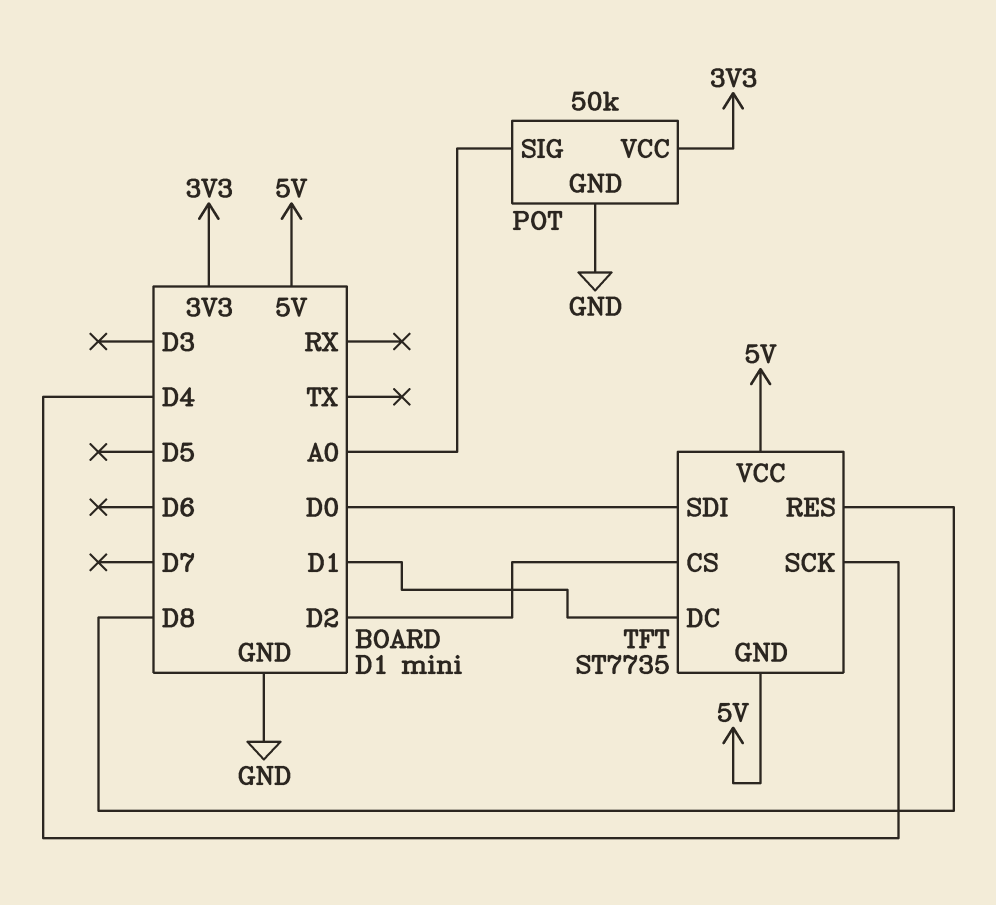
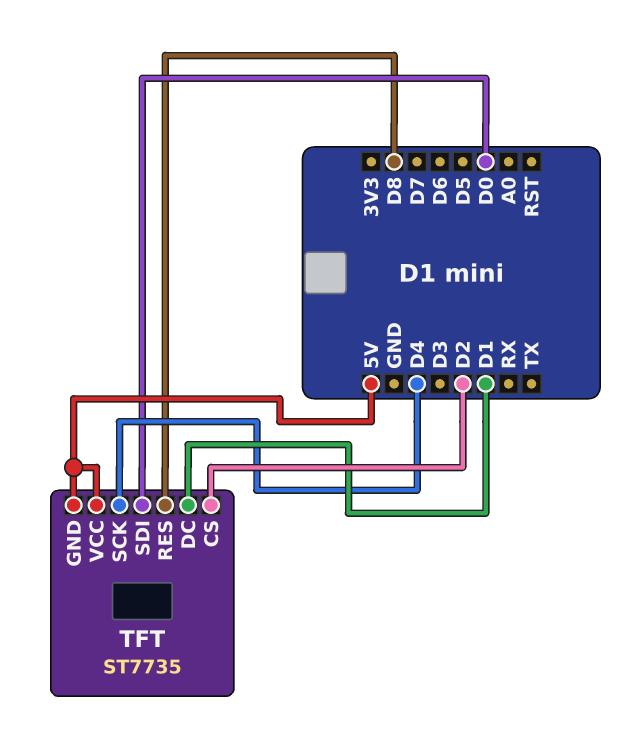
POT: 50k -> none
POT pin GND: GND -> none
POT pin SIG: A0 -> none
POT pin VCC: 3V3 -> none

